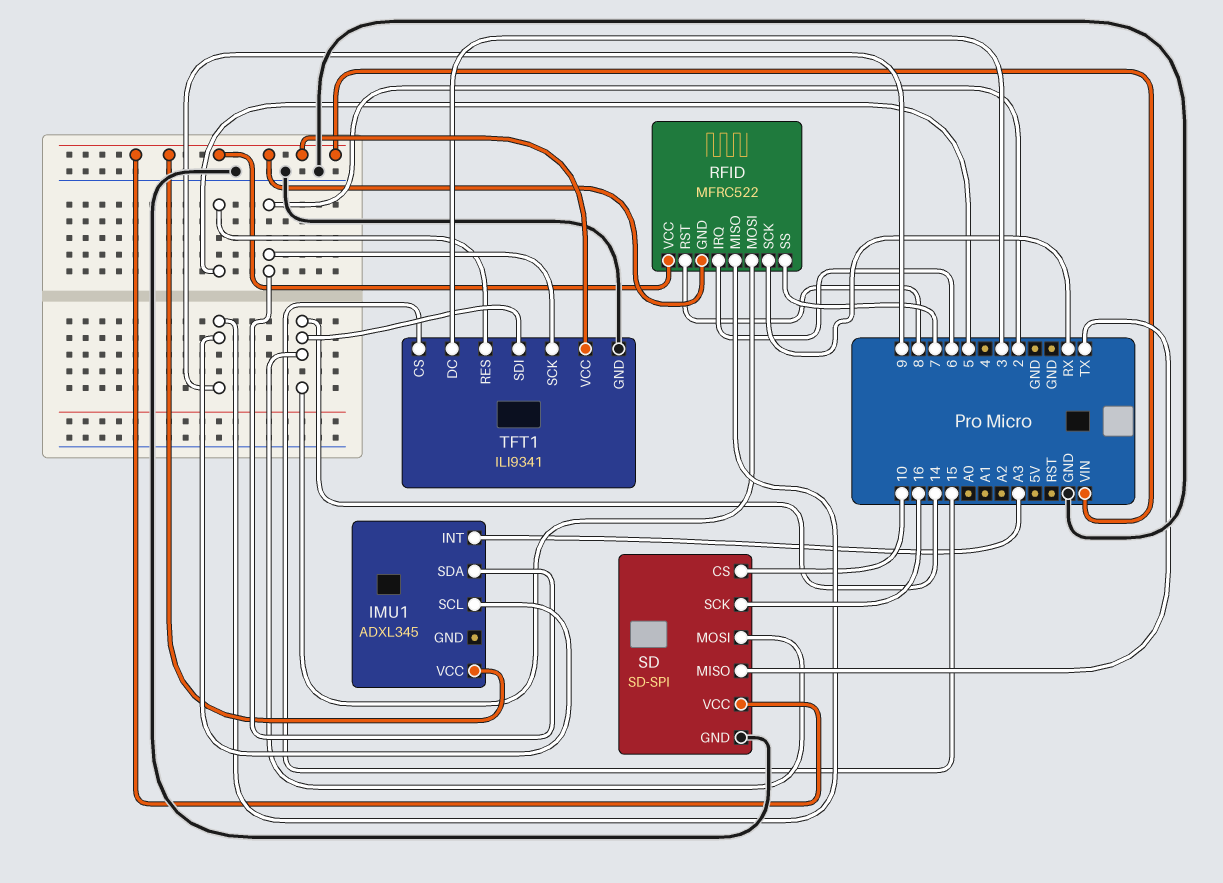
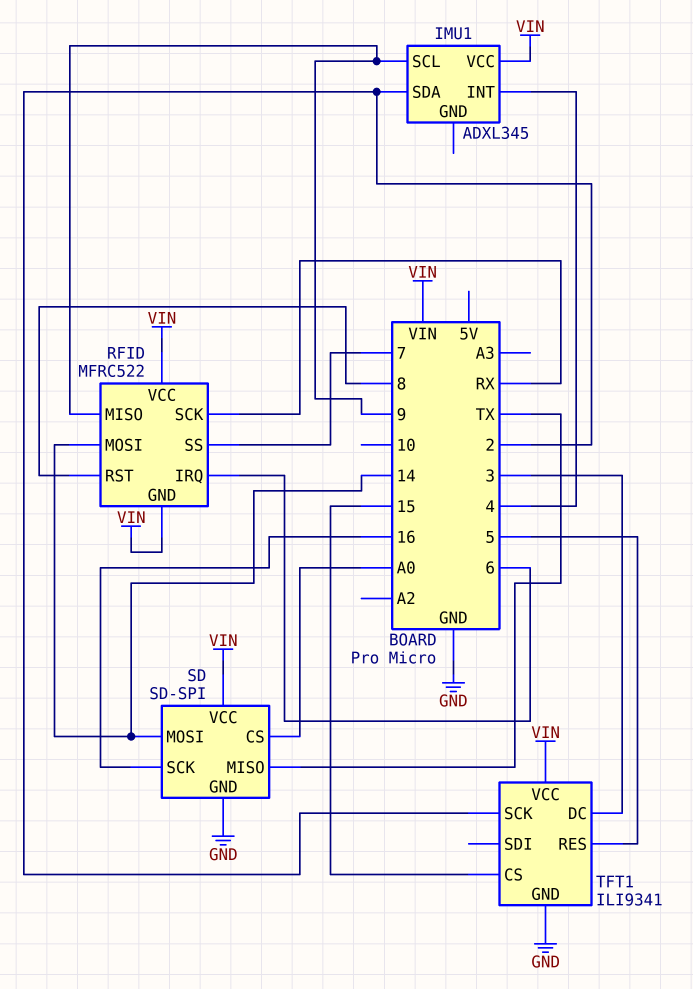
IMU1 pin INT: A3 -> 4
SD pin CS: 10 -> A0
TFT1 pin SDI: 14 -> none

